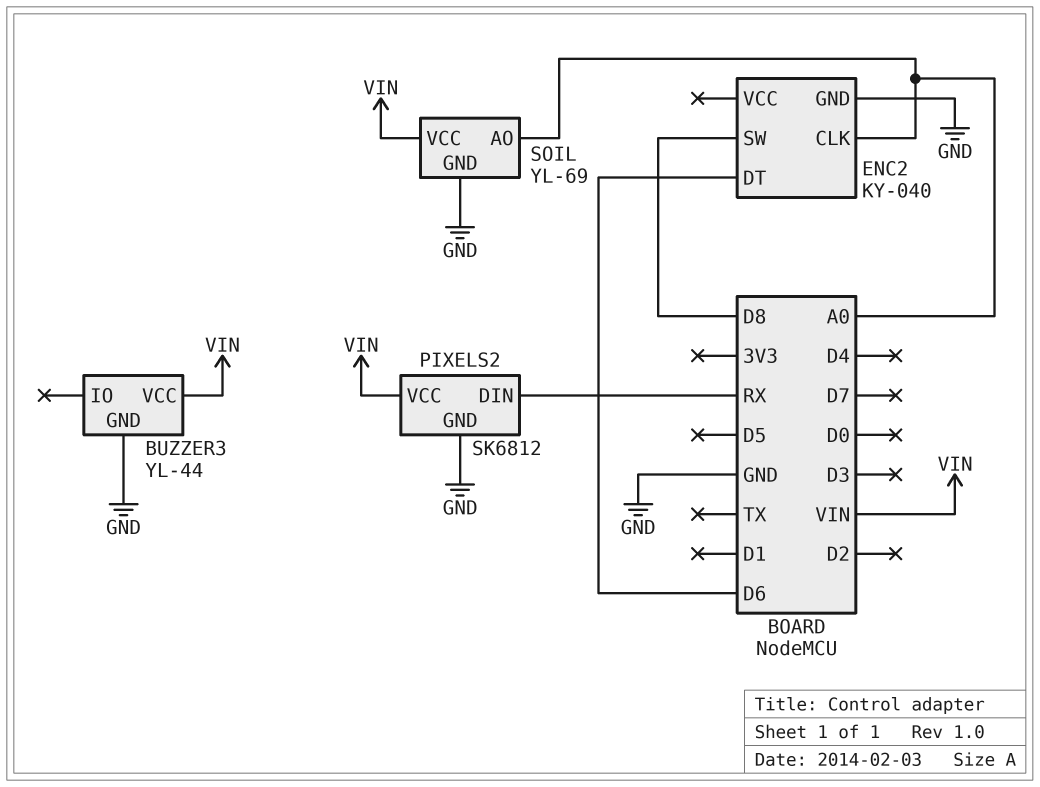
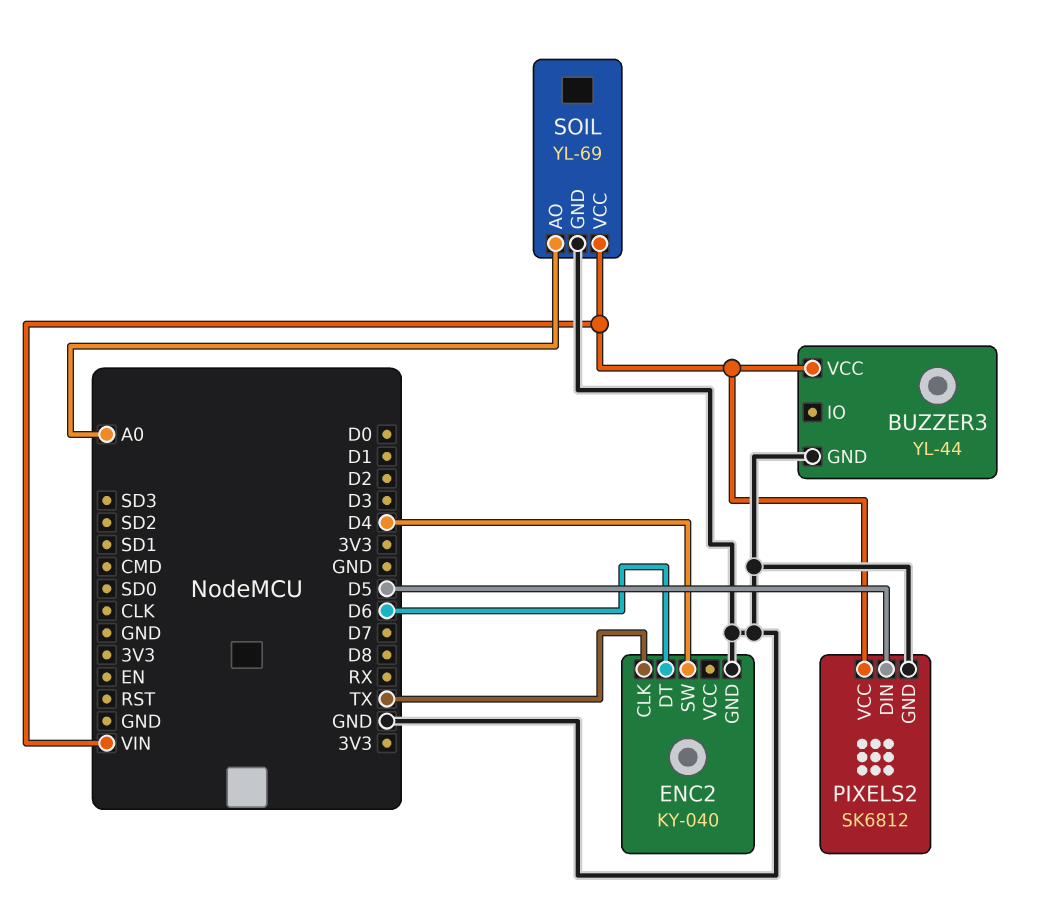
ENC2 pin CLK: A0 -> TX
ENC2 pin SW: D8 -> D4
PIXELS2 pin DIN: RX -> D5

